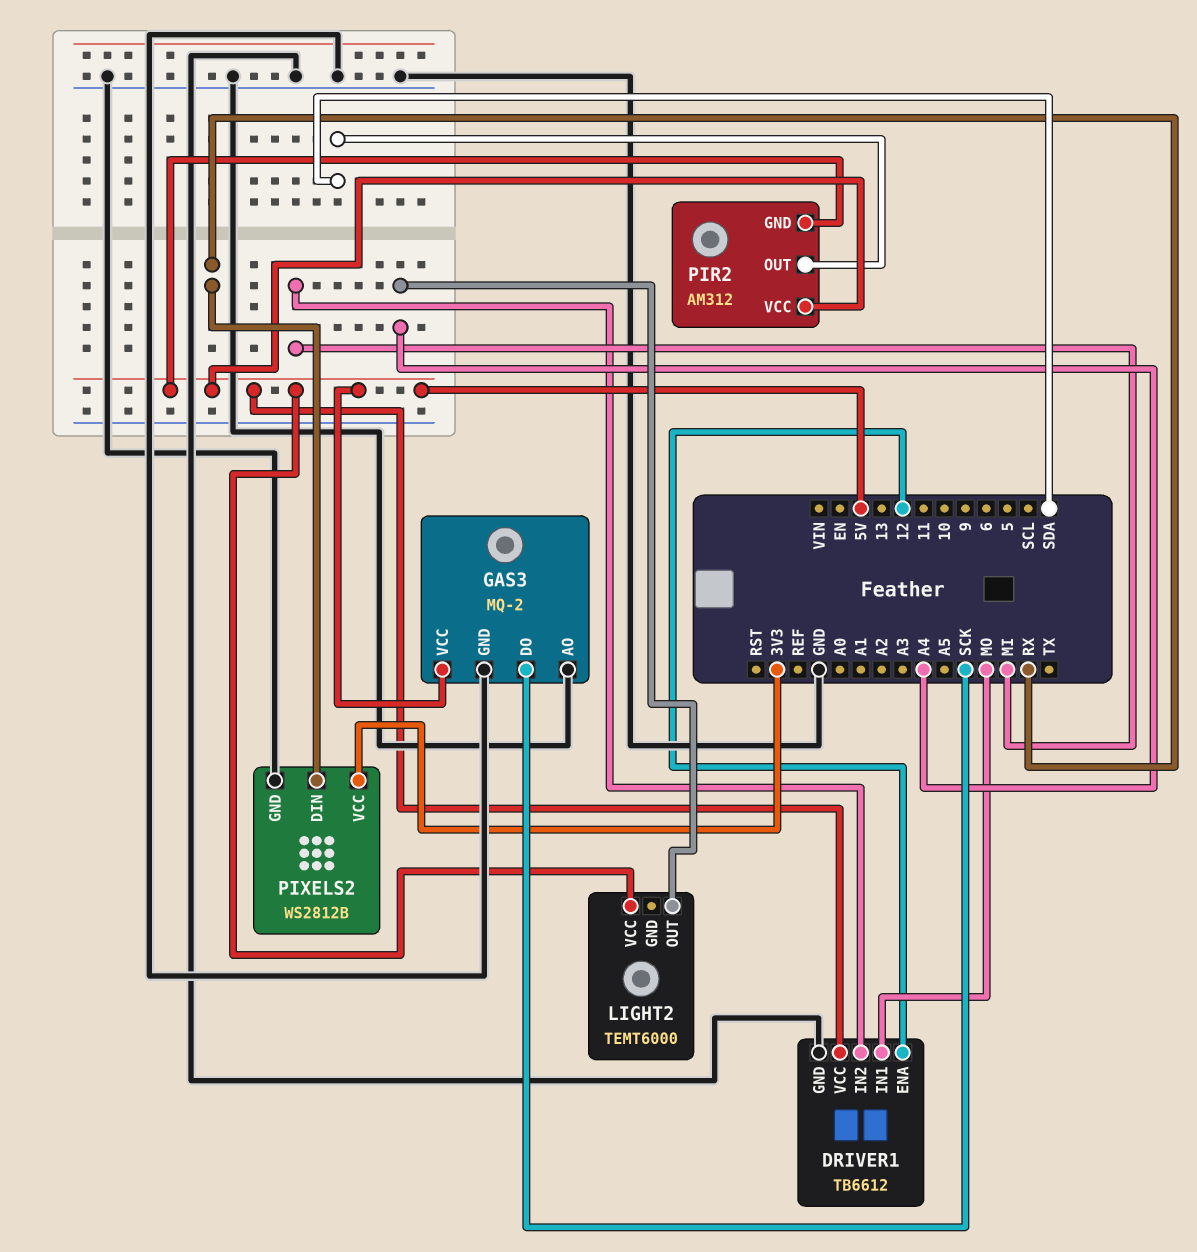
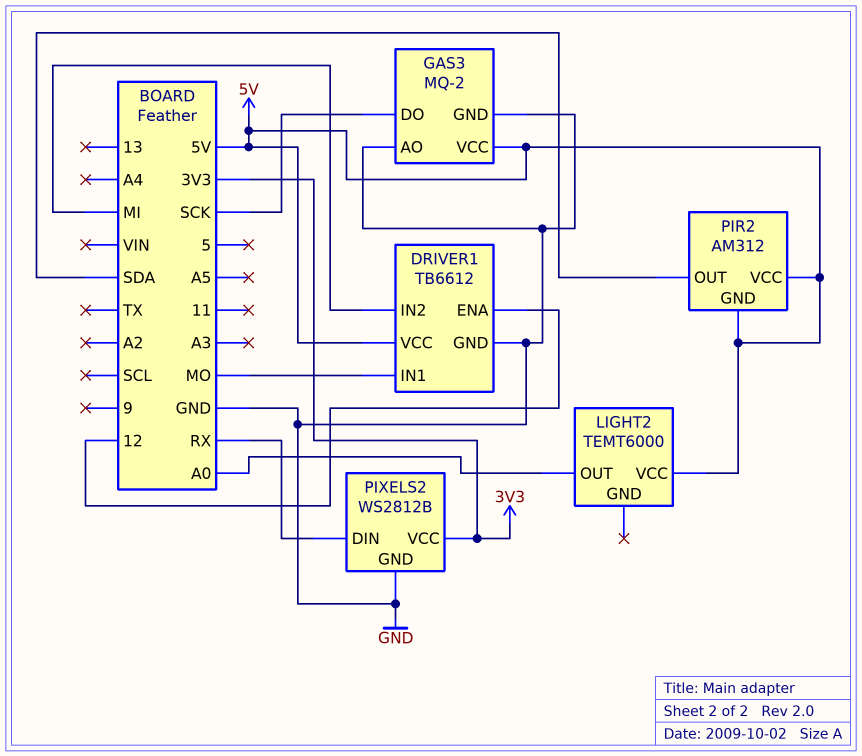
LIGHT2 pin OUT: A4 -> A0

